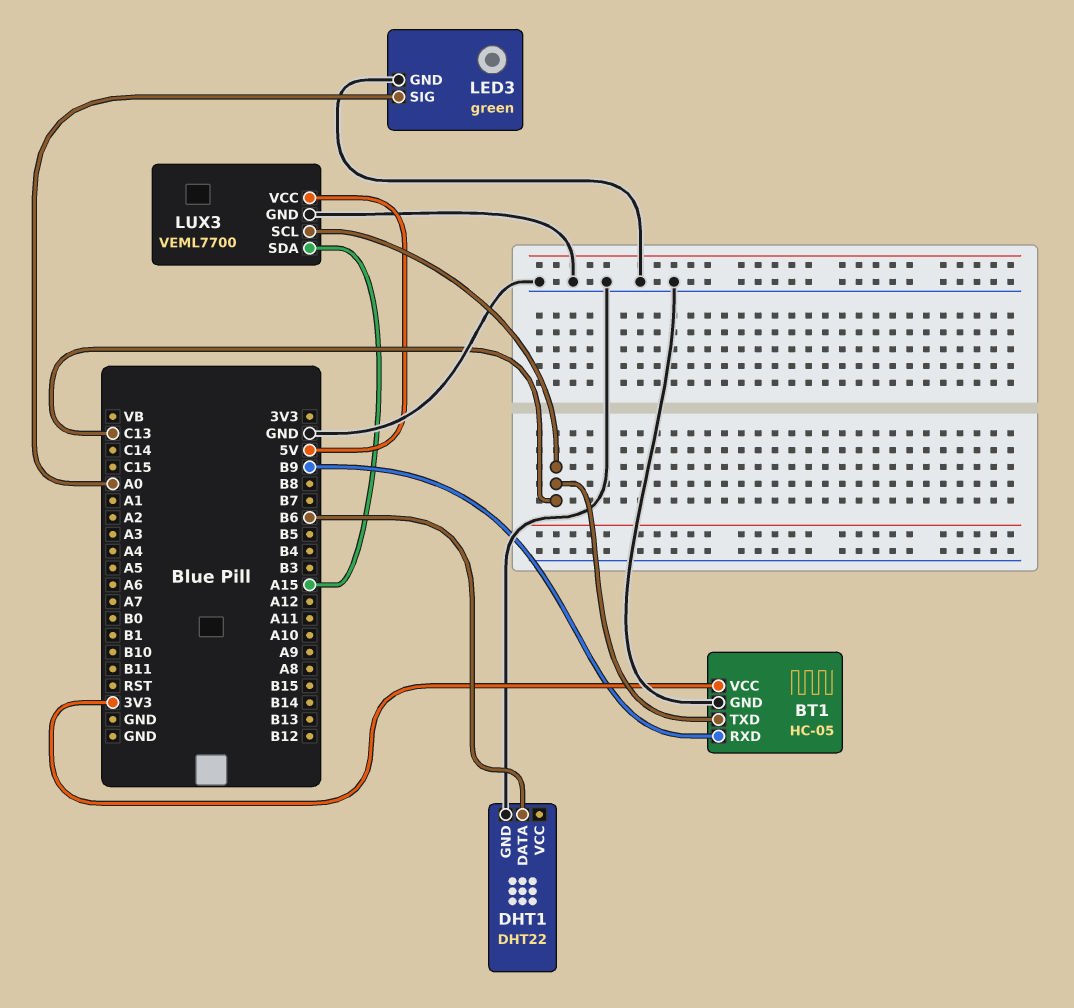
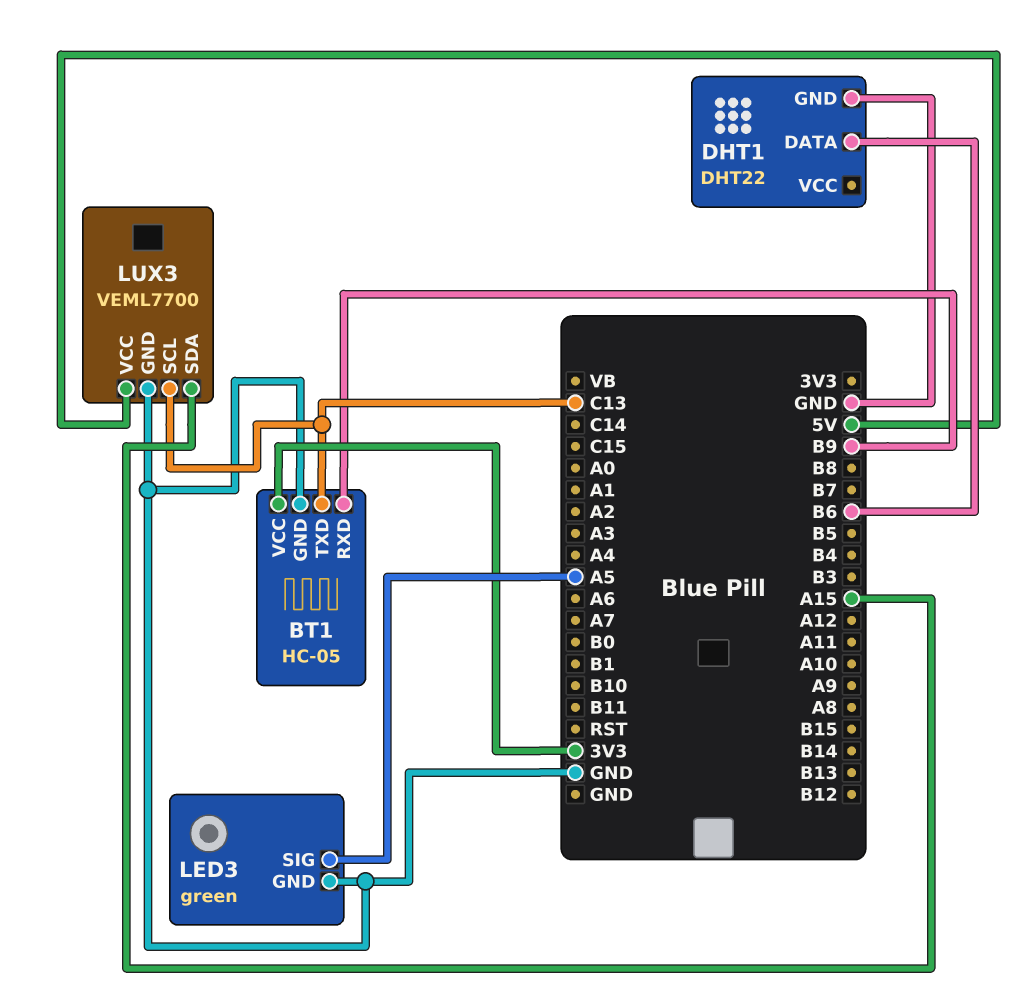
LED3 pin SIG: A0 -> A5

